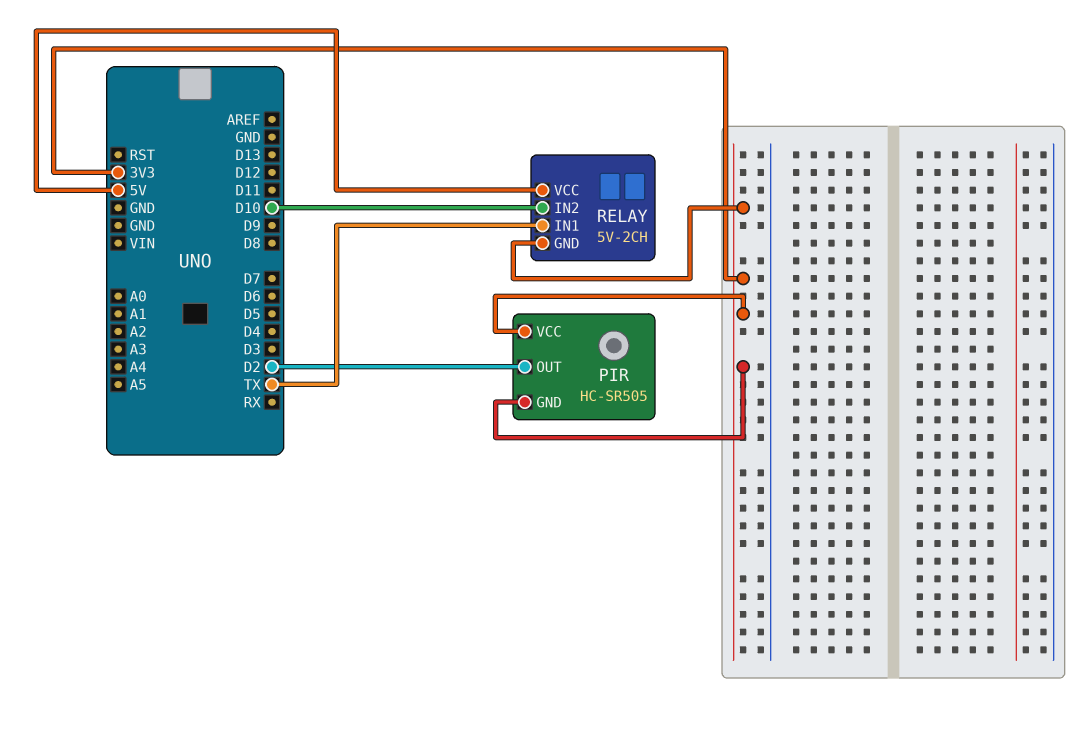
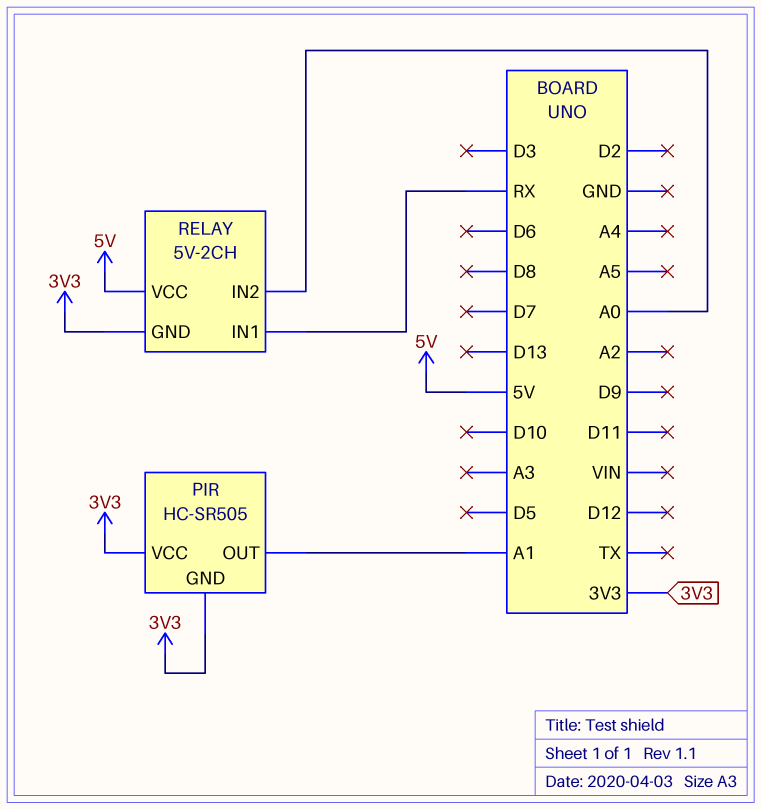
PIR pin OUT: D2 -> A1
RELAY pin IN1: TX -> RX
RELAY pin IN2: D10 -> A0

